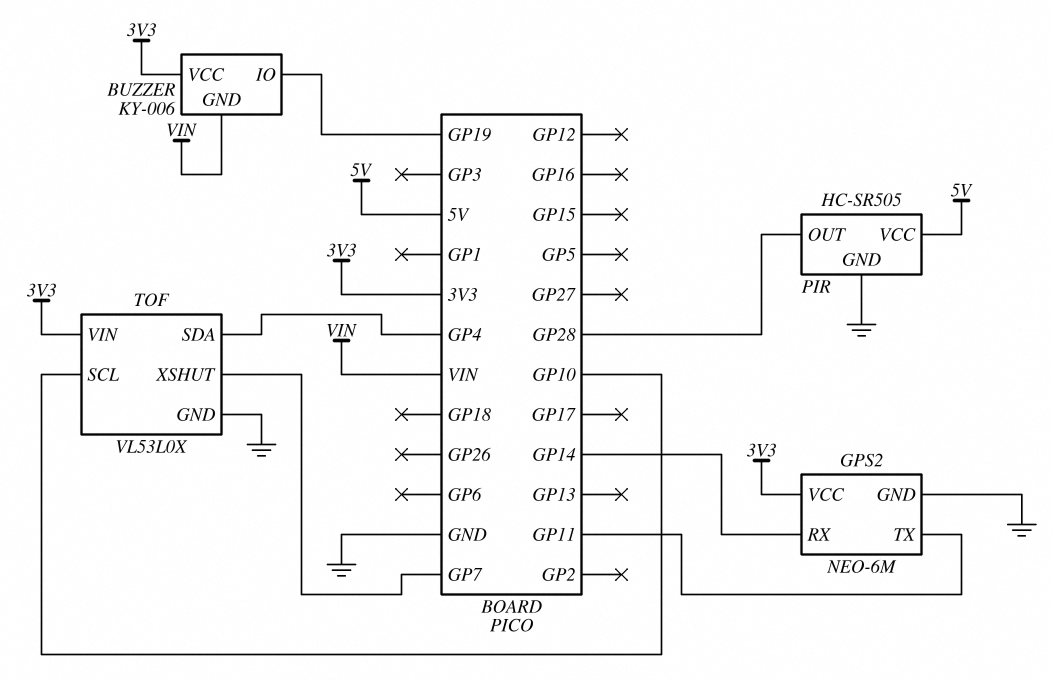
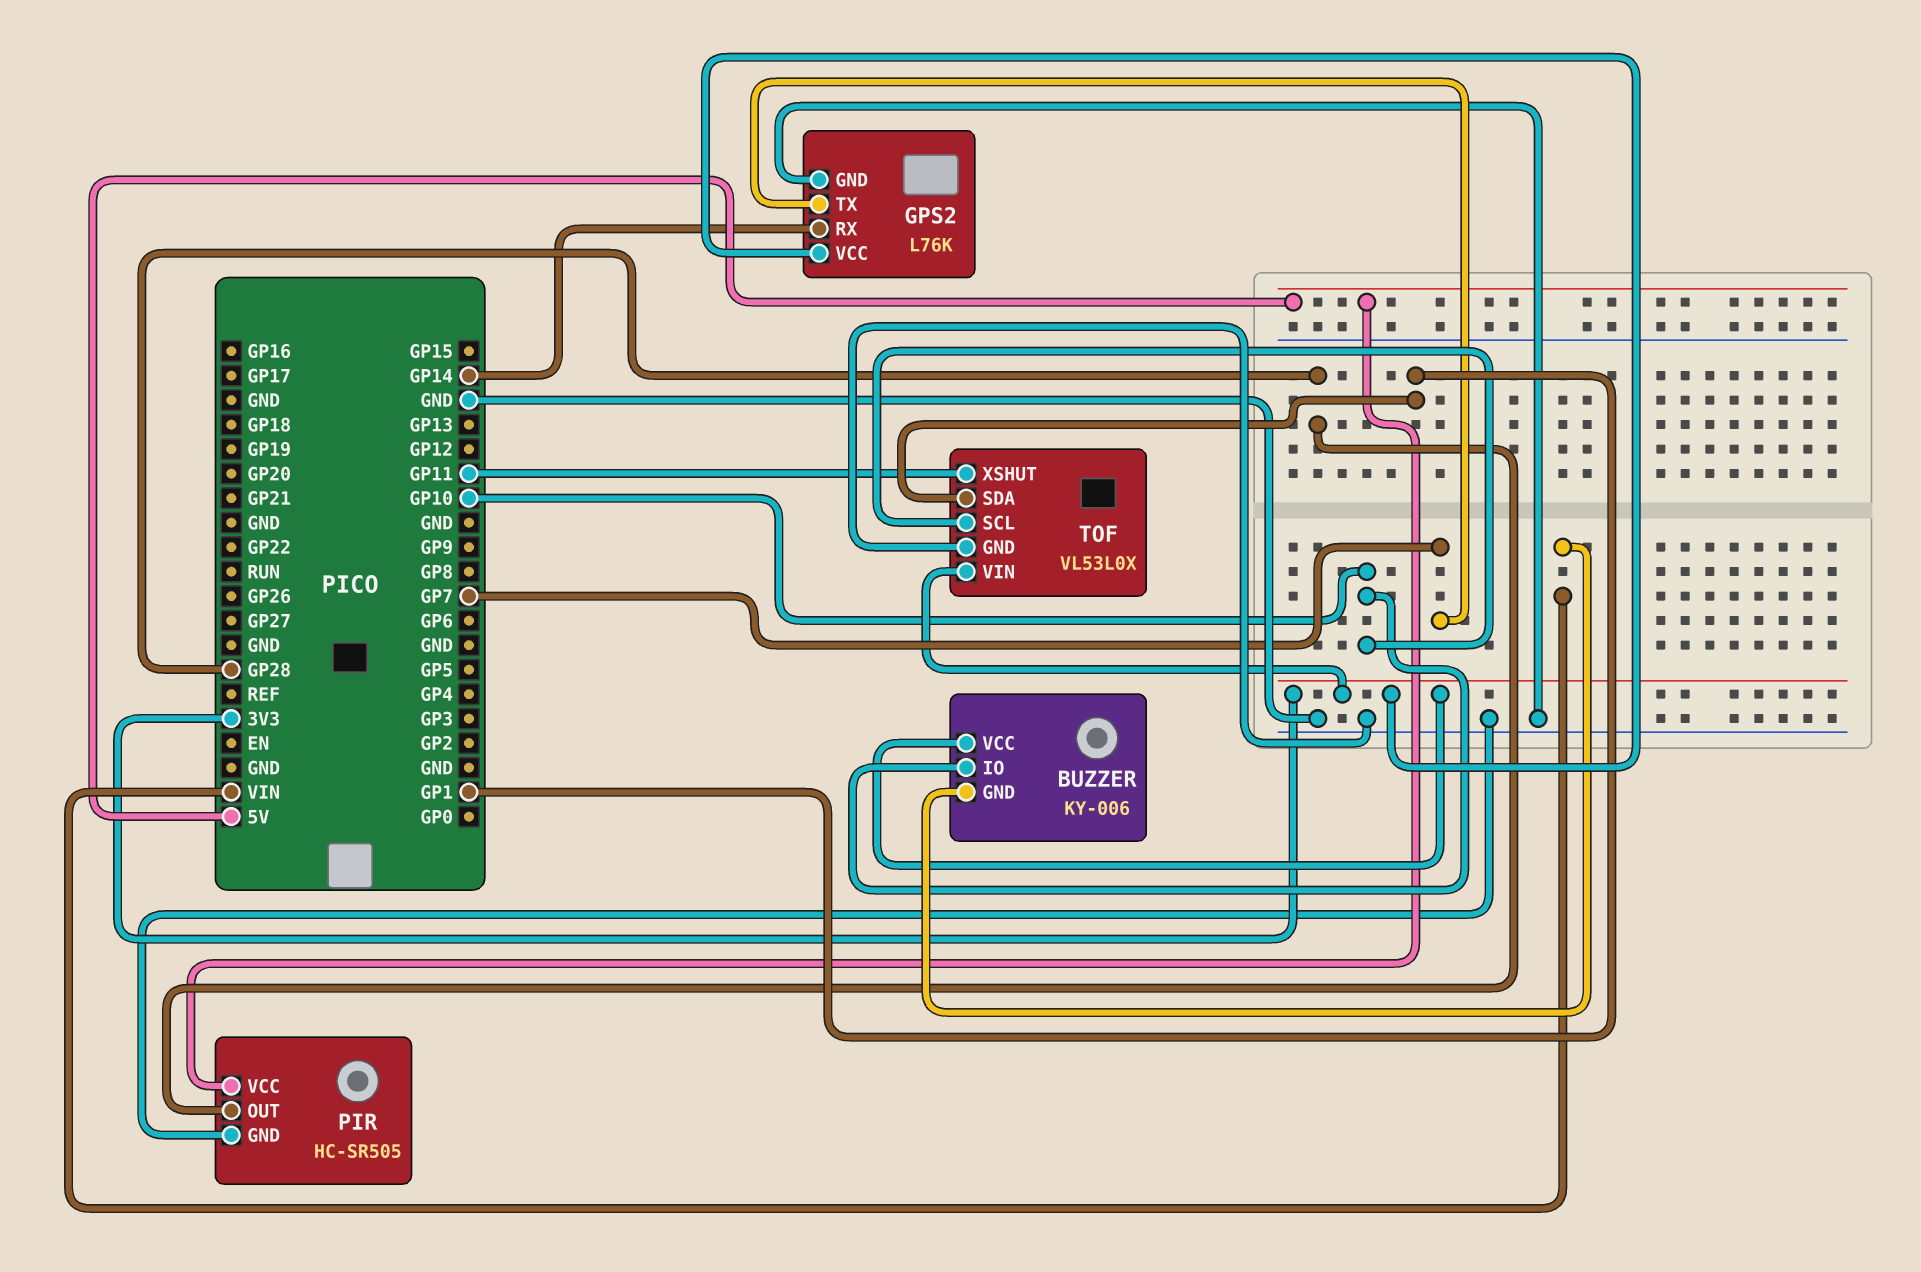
BUZZER pin IO: GP19 -> GP10
GPS2: NEO-6M -> L76K
GPS2 pin TX: GP11 -> GP7
TOF pin SDA: GP4 -> GP1
TOF pin XSHUT: GP7 -> GP11

